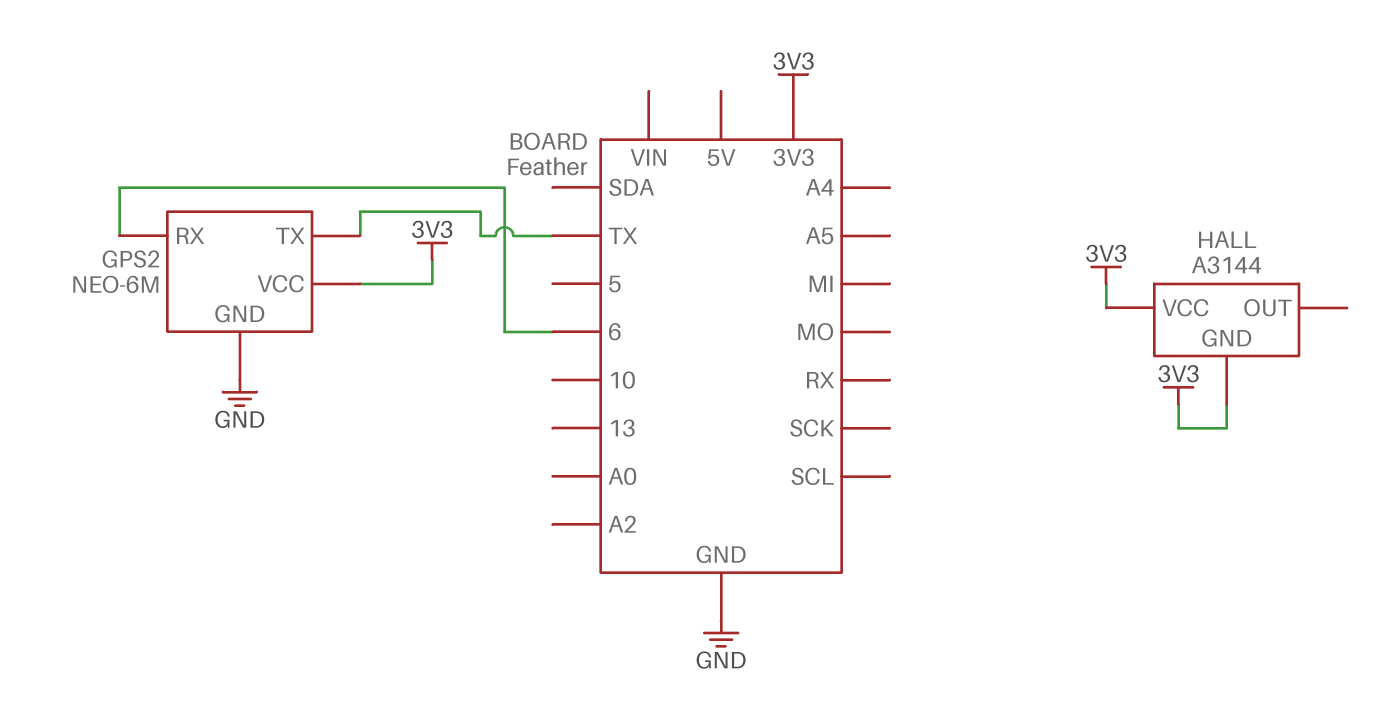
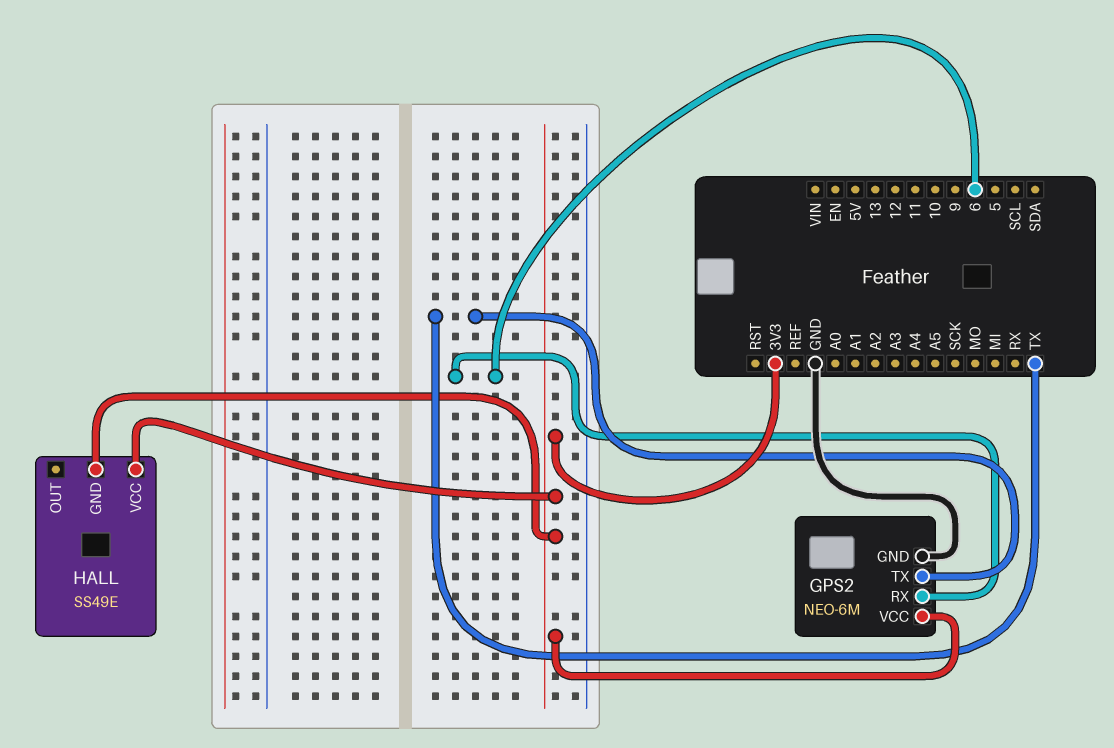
HALL: A3144 -> SS49E

